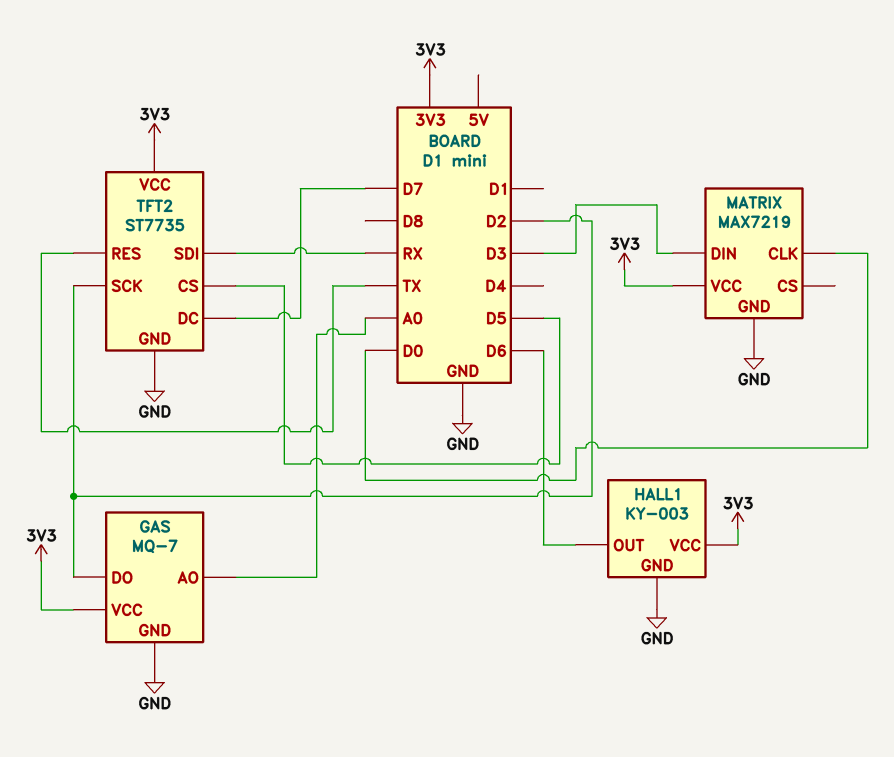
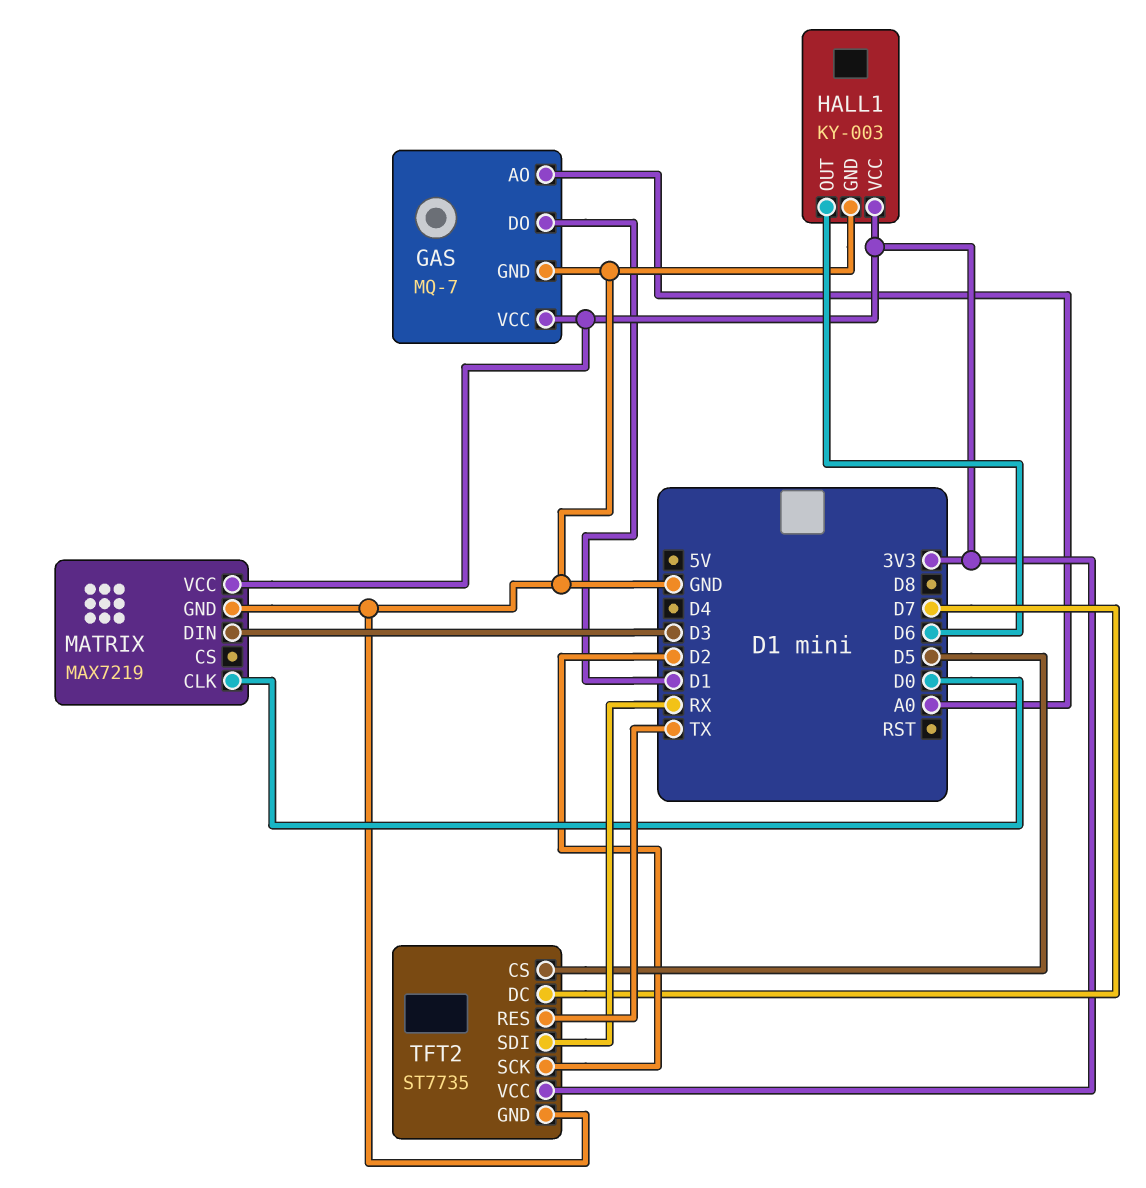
GAS pin DO: D2 -> D1

